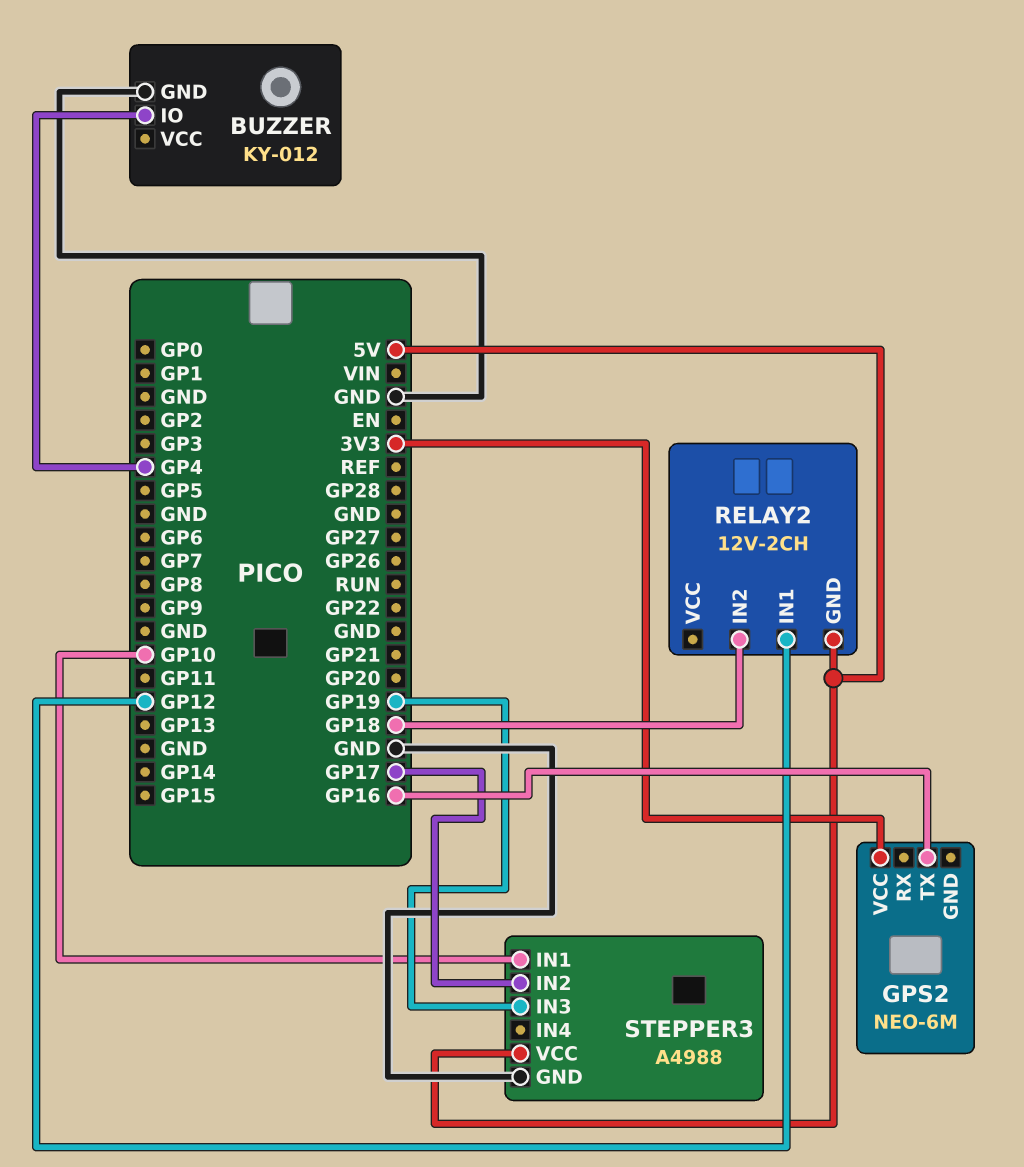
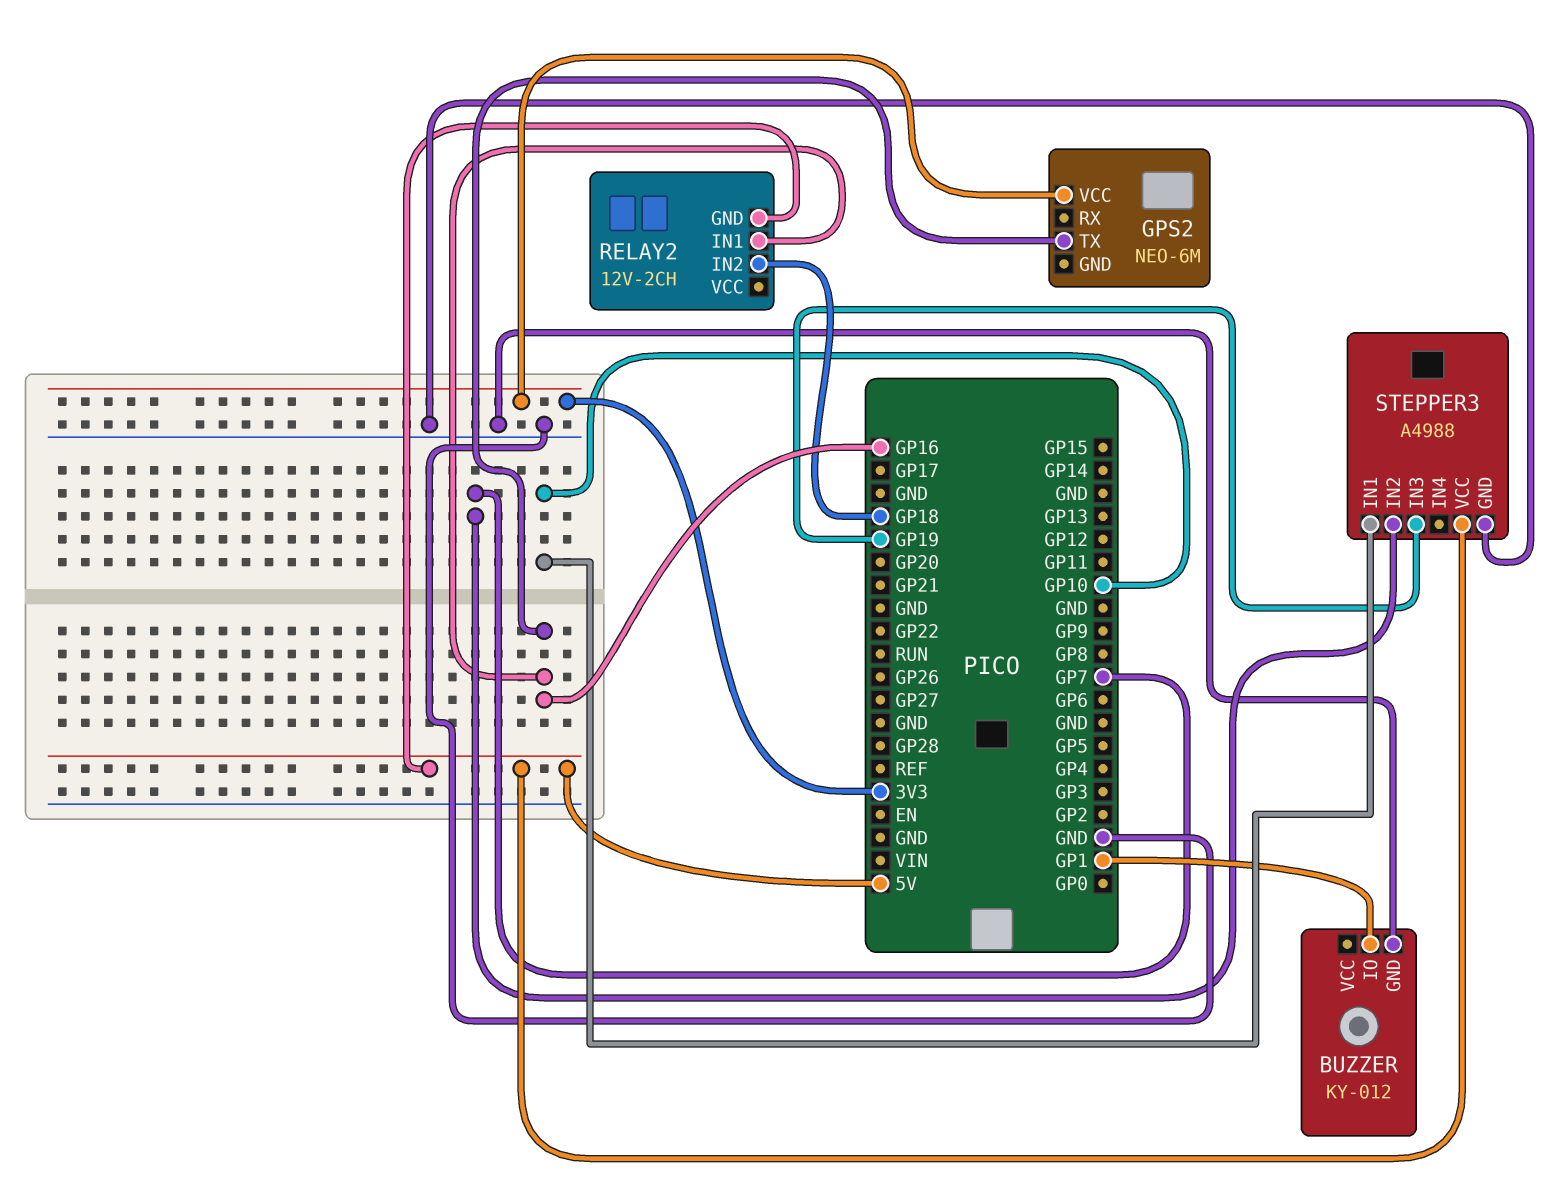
BUZZER pin IO: GP4 -> GP1
RELAY2 pin IN1: GP12 -> GP16
STEPPER3 pin IN2: GP17 -> GP7

